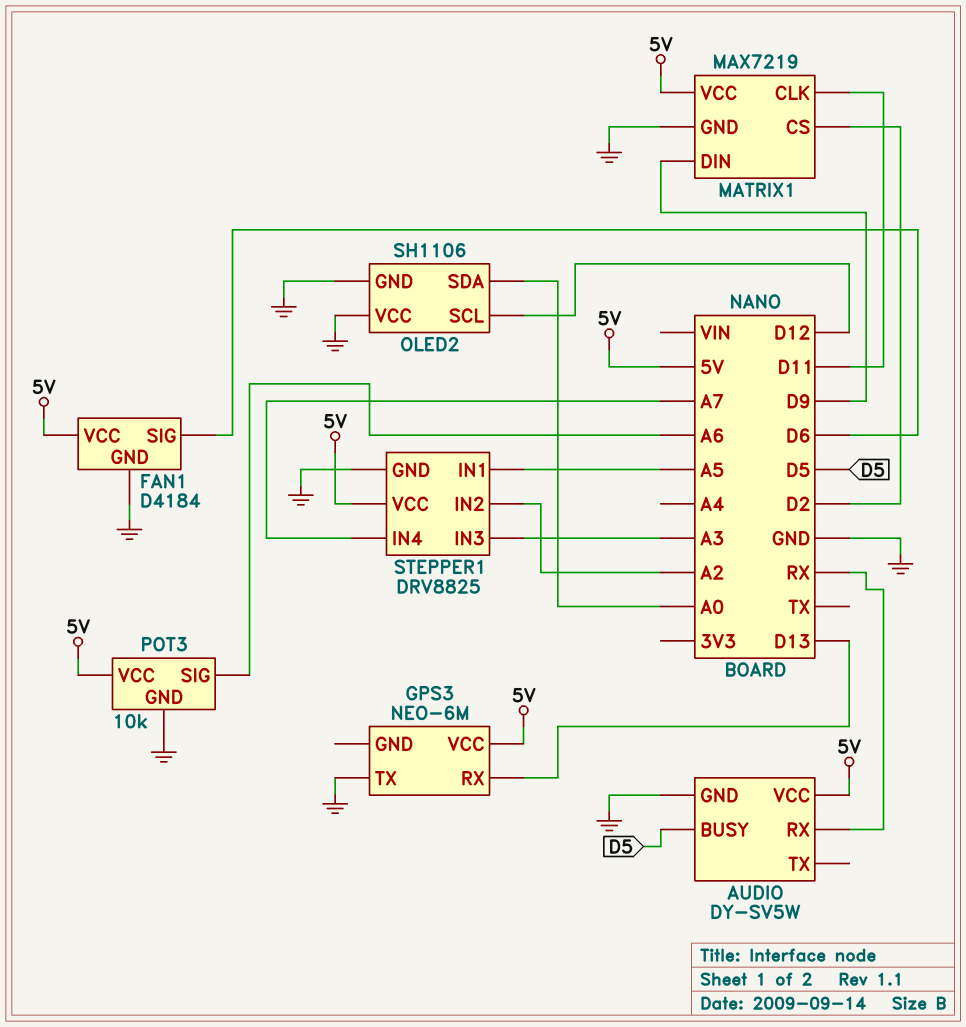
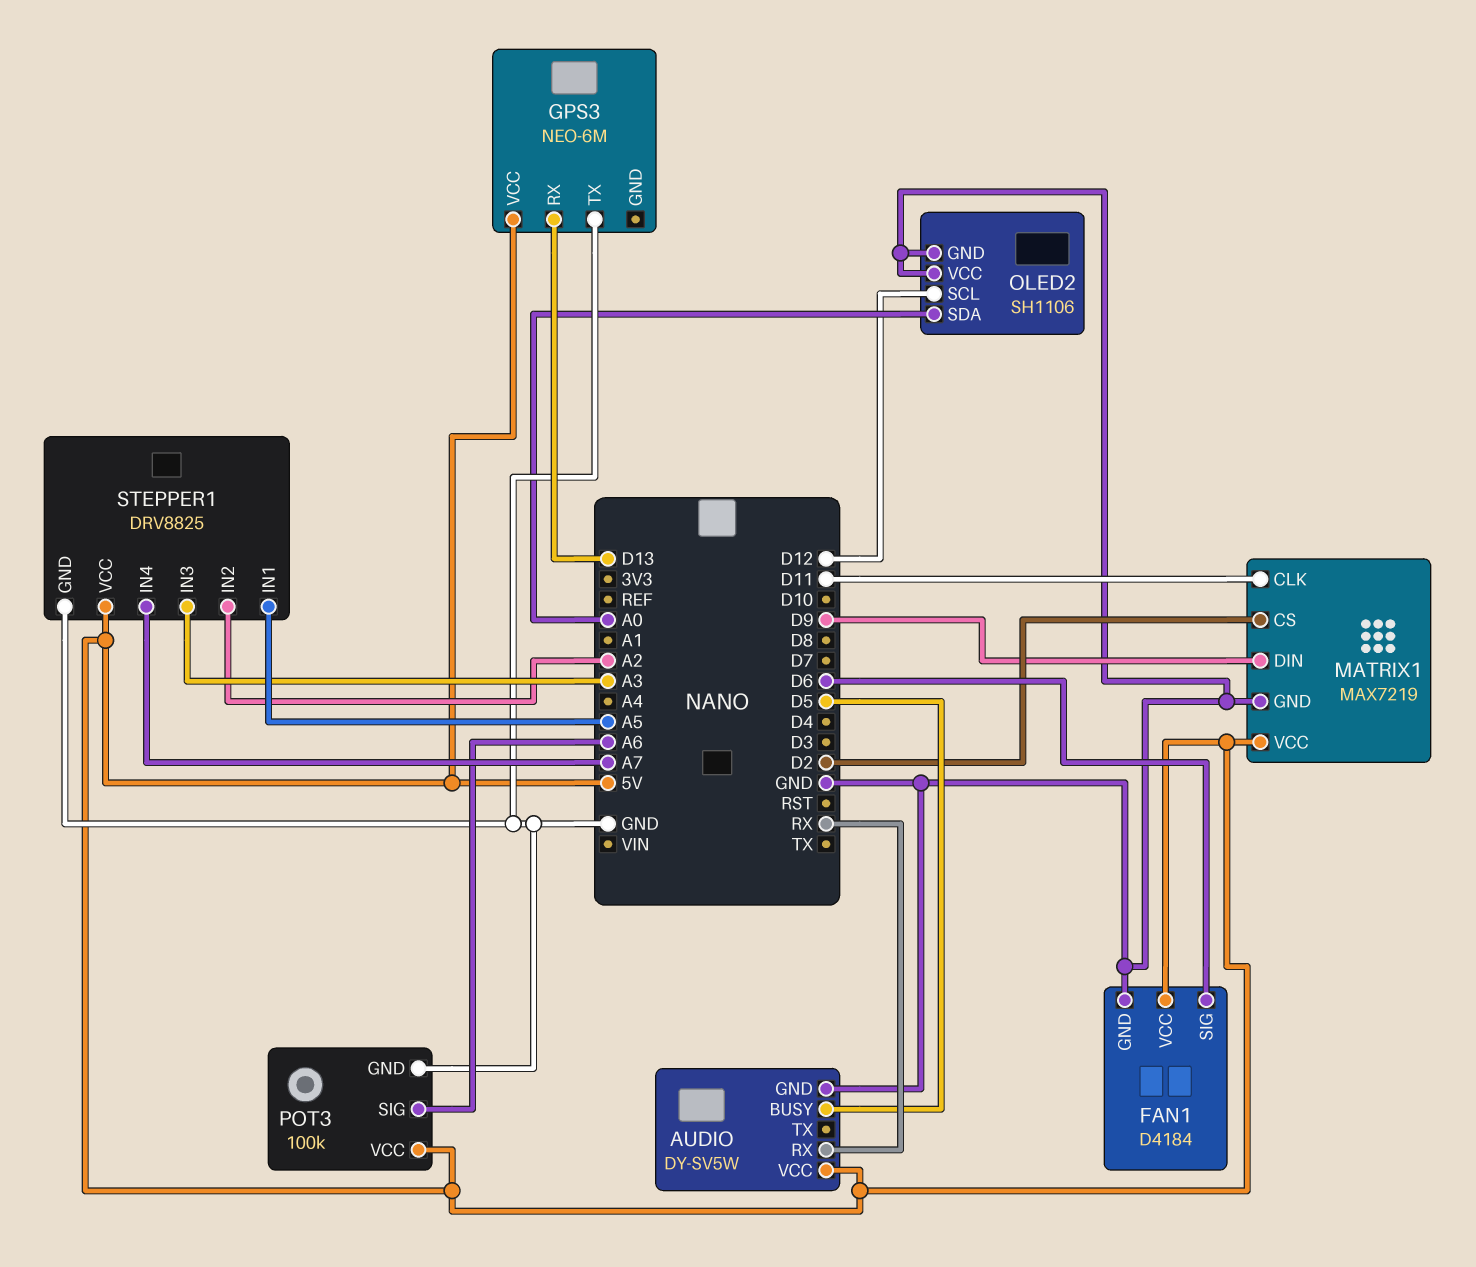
POT3: 10k -> 100k

